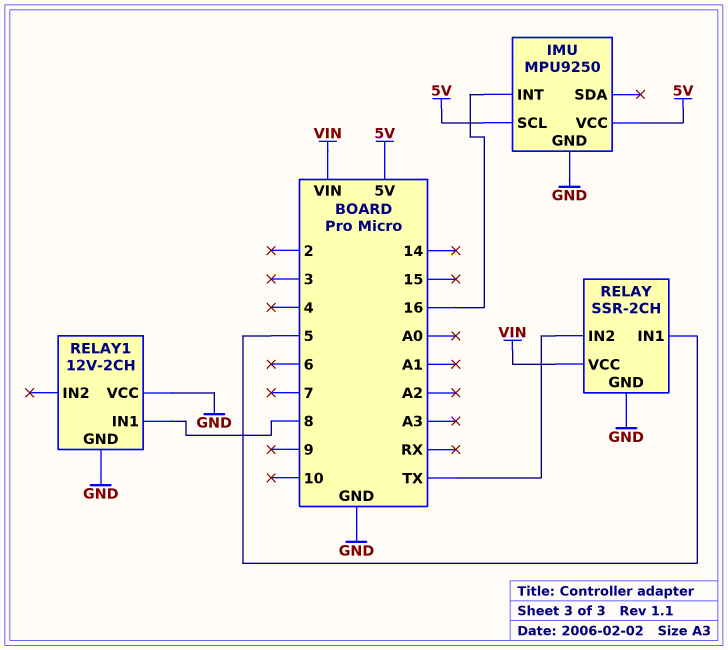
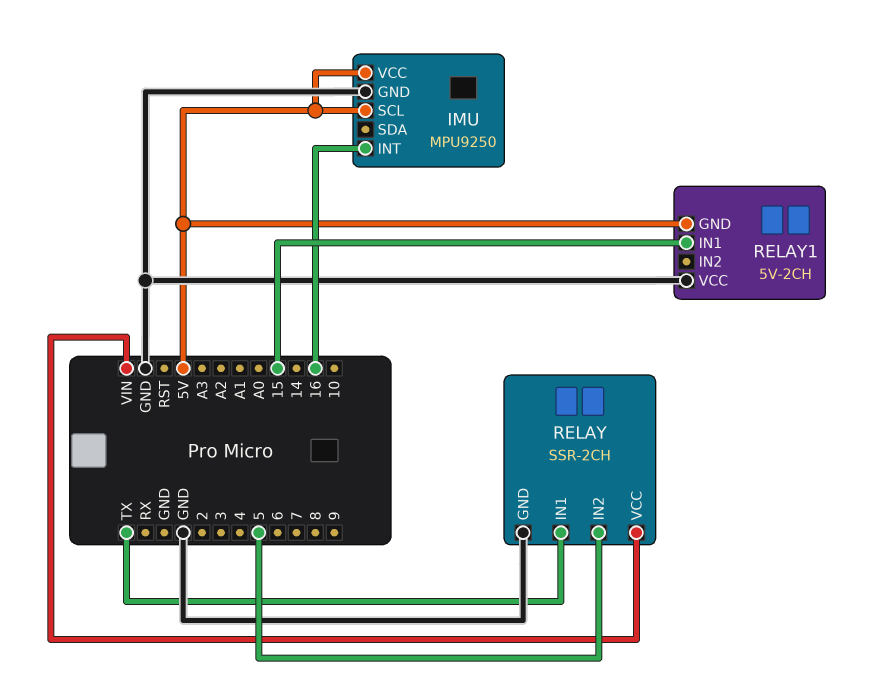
RELAY pin IN1: 5 -> TX
RELAY pin IN2: TX -> 5
RELAY1: 12V-2CH -> 5V-2CH
RELAY1 pin GND: GND -> 5V
RELAY1 pin IN1: 8 -> 15

